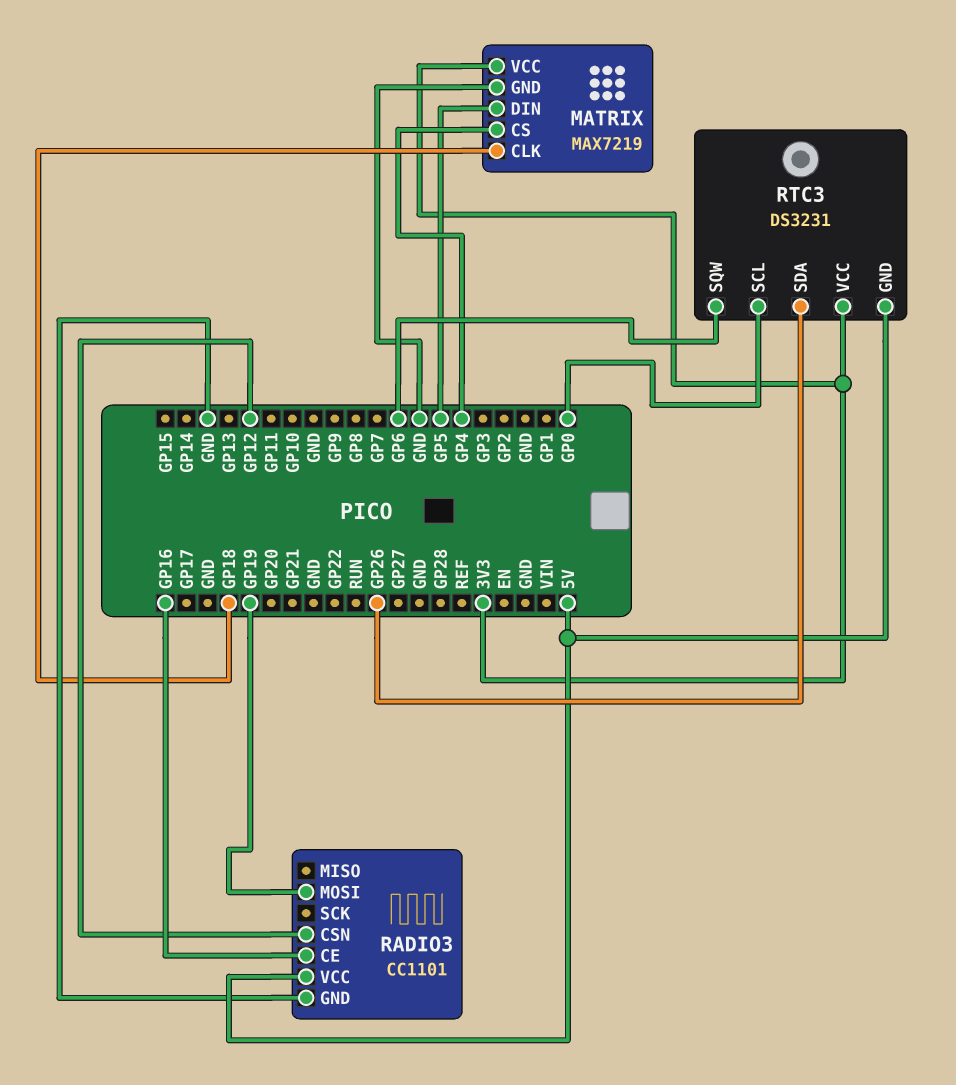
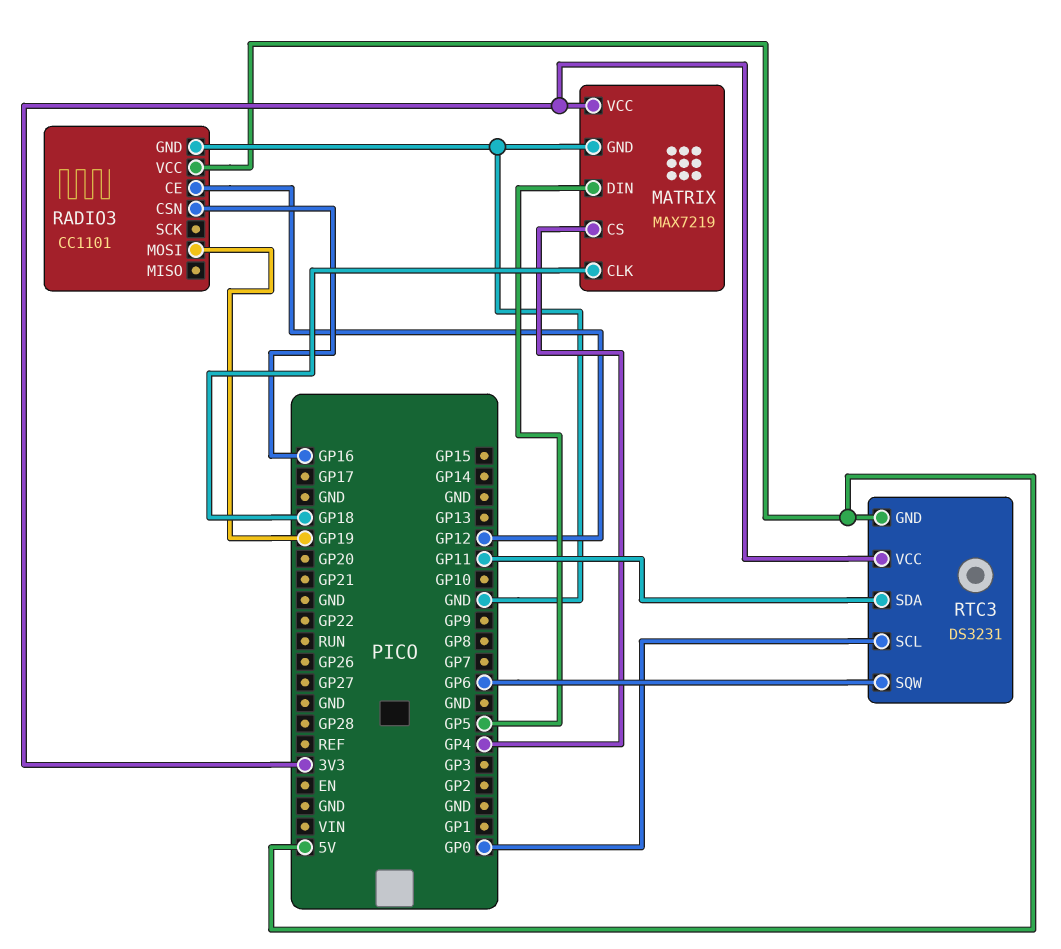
RADIO3 pin CE: GP16 -> GP12
RADIO3 pin CSN: GP12 -> GP16
RTC3 pin SDA: GP26 -> GP11

